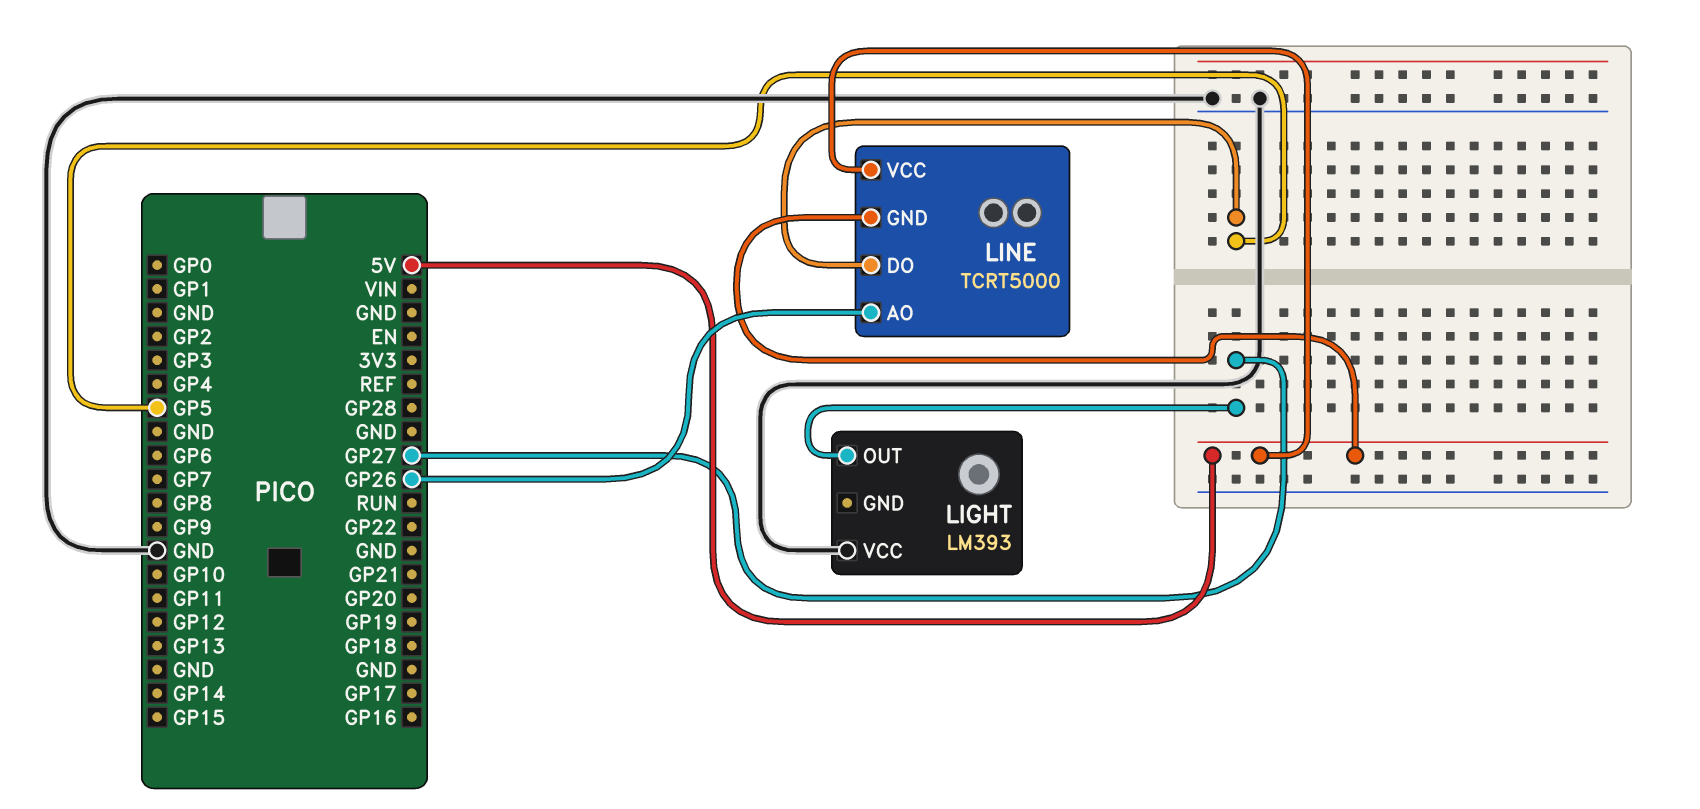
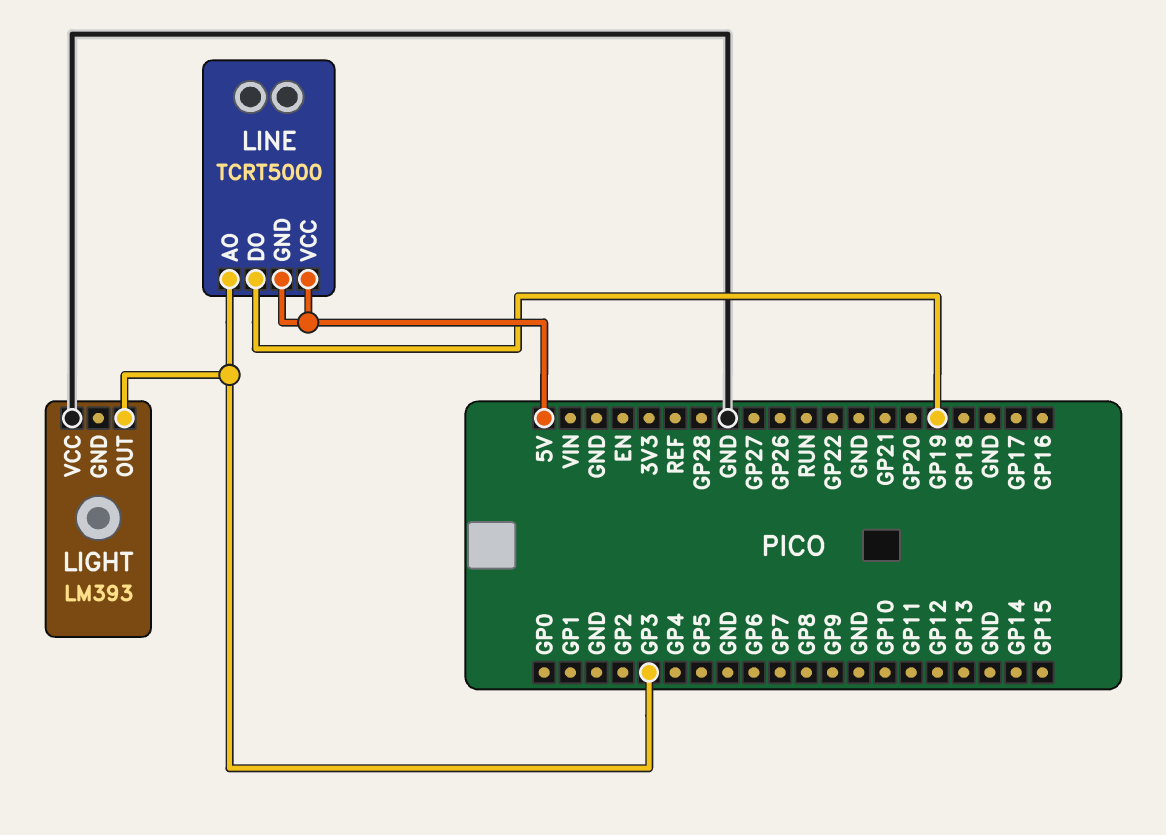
LIGHT pin OUT: GP27 -> GP3
LINE pin AO: GP26 -> GP3
LINE pin DO: GP5 -> GP19

